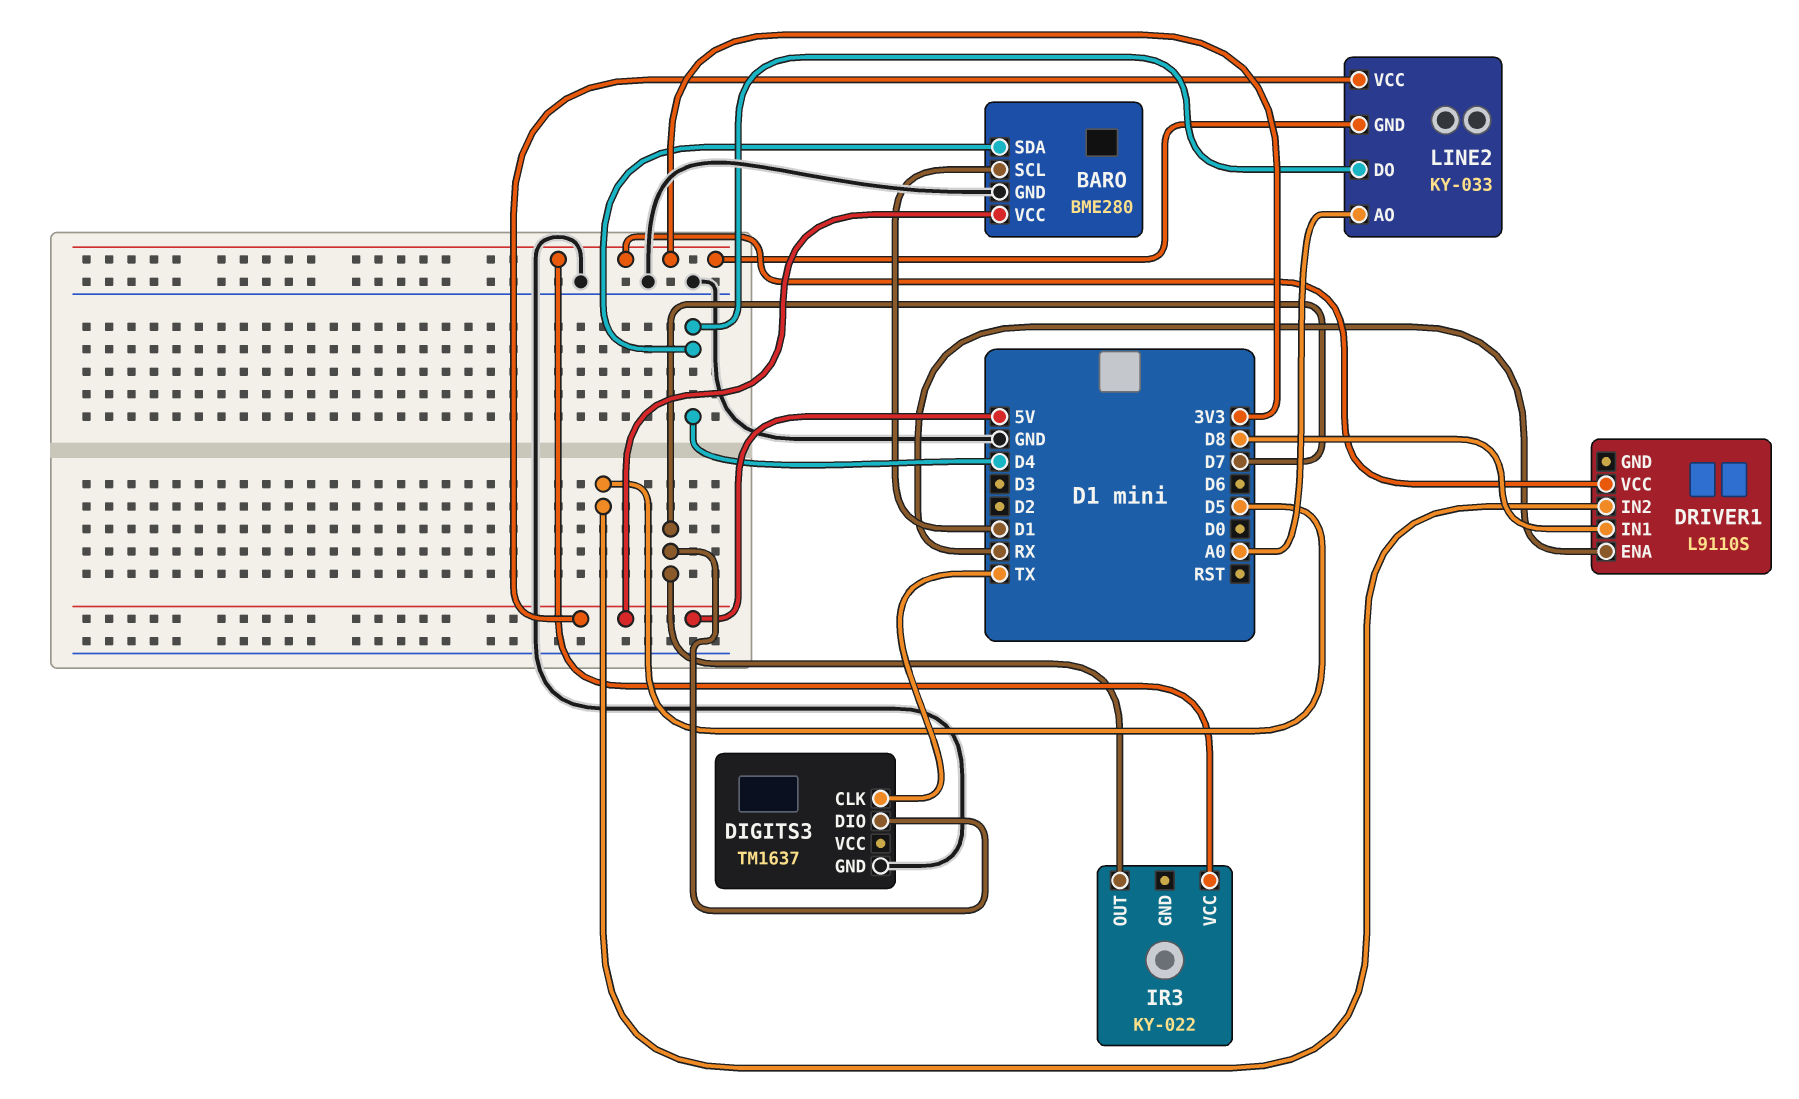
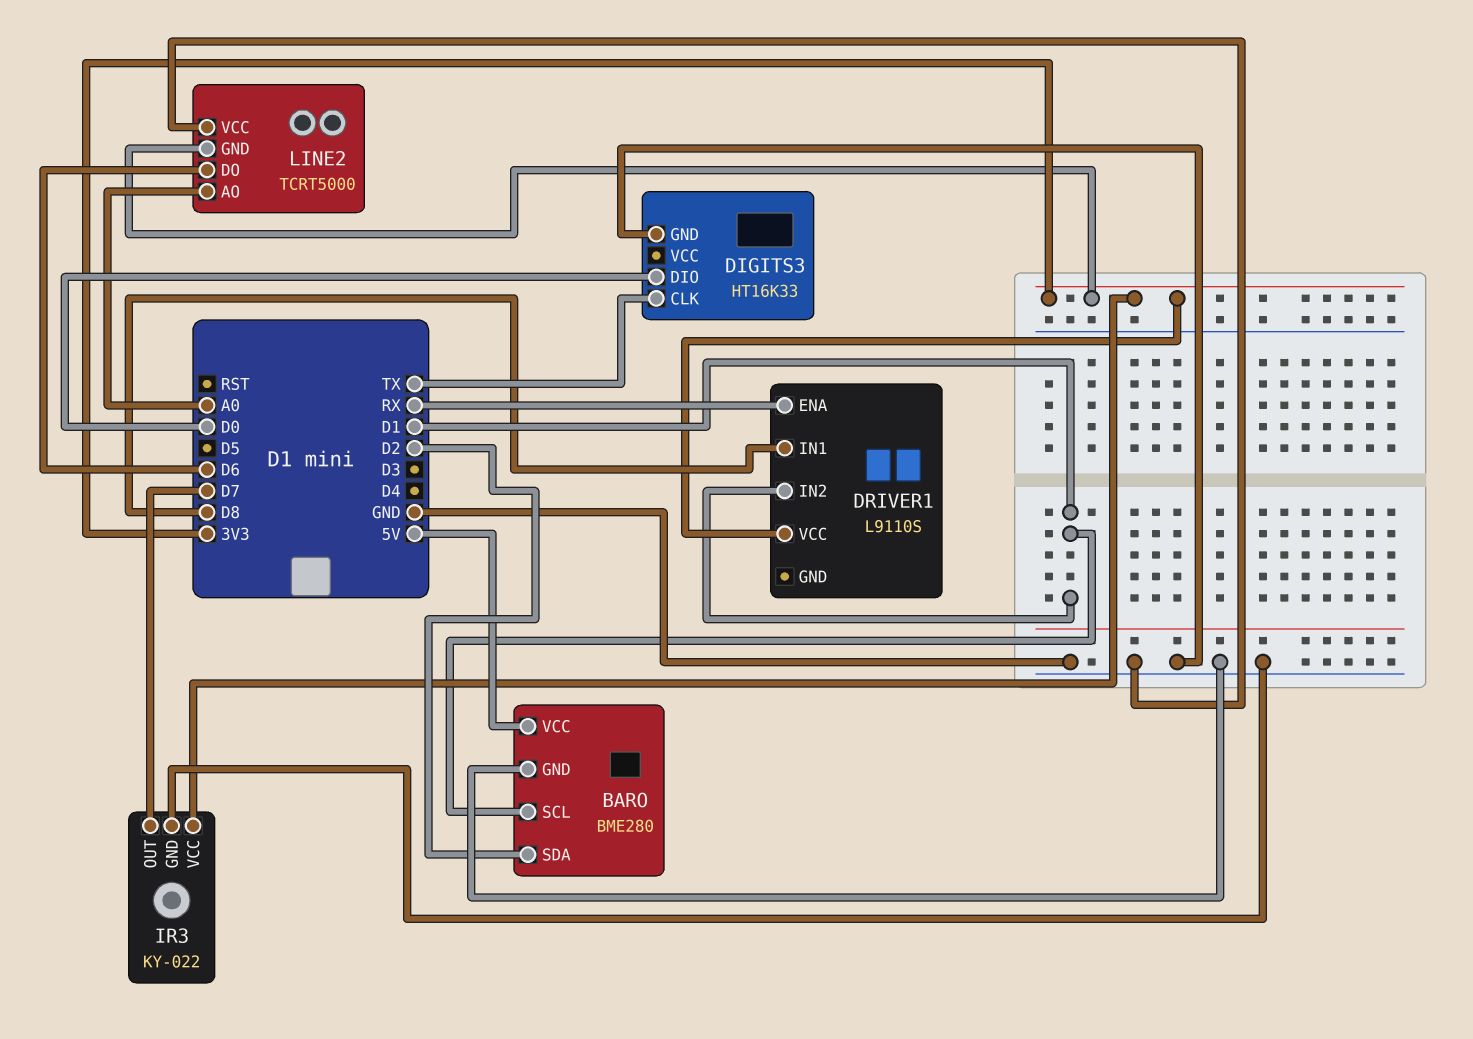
BARO pin SDA: D4 -> D2
DIGITS3: TM1637 -> HT16K33
DIGITS3 pin DIO: D7 -> D0
DRIVER1 pin IN2: D5 -> D1
IR3 pin GND: none -> GND
LINE2: KY-033 -> TCRT5000
LINE2 pin DO: D4 -> D6
LINE2 pin VCC: 5V -> GND

